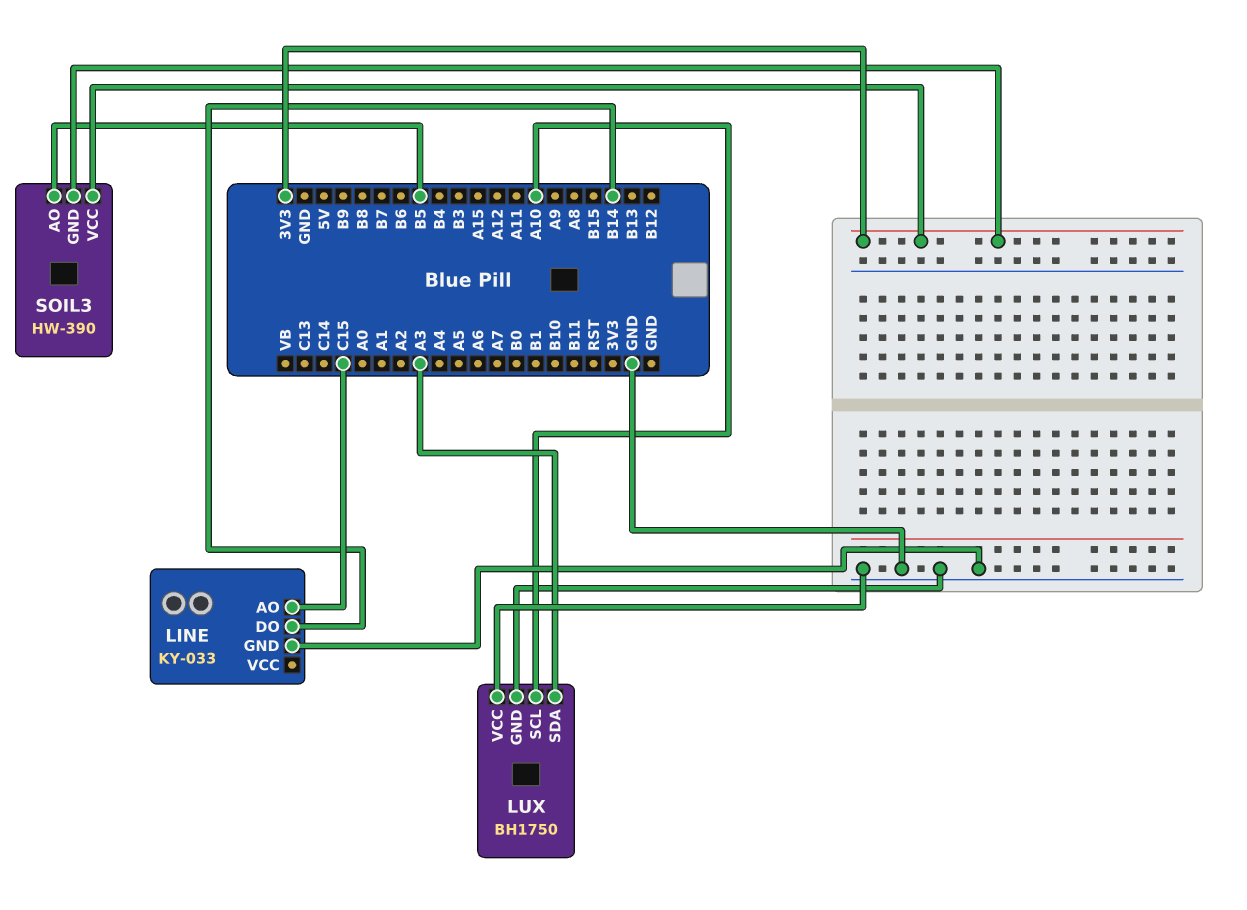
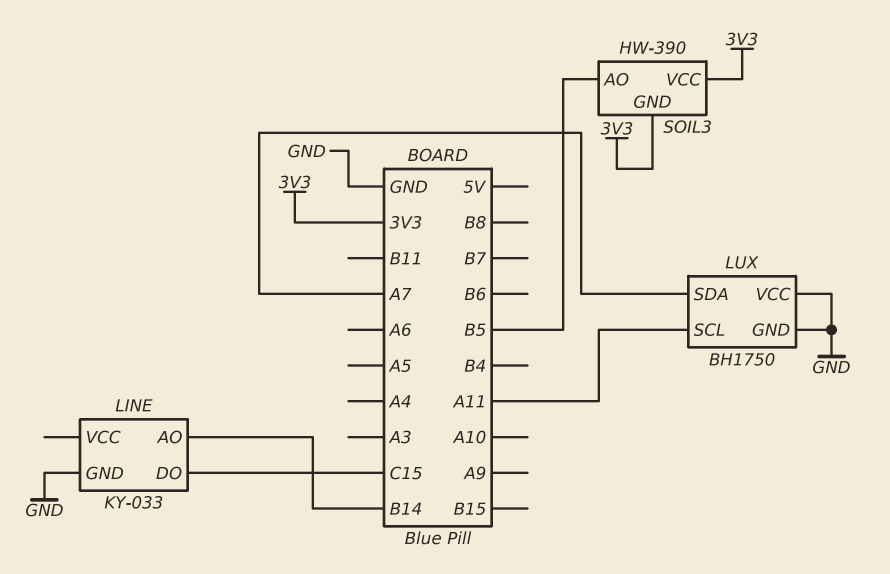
LINE pin AO: C15 -> B14
LINE pin DO: B14 -> C15
LUX pin SCL: A10 -> A11
LUX pin SDA: A3 -> A7

